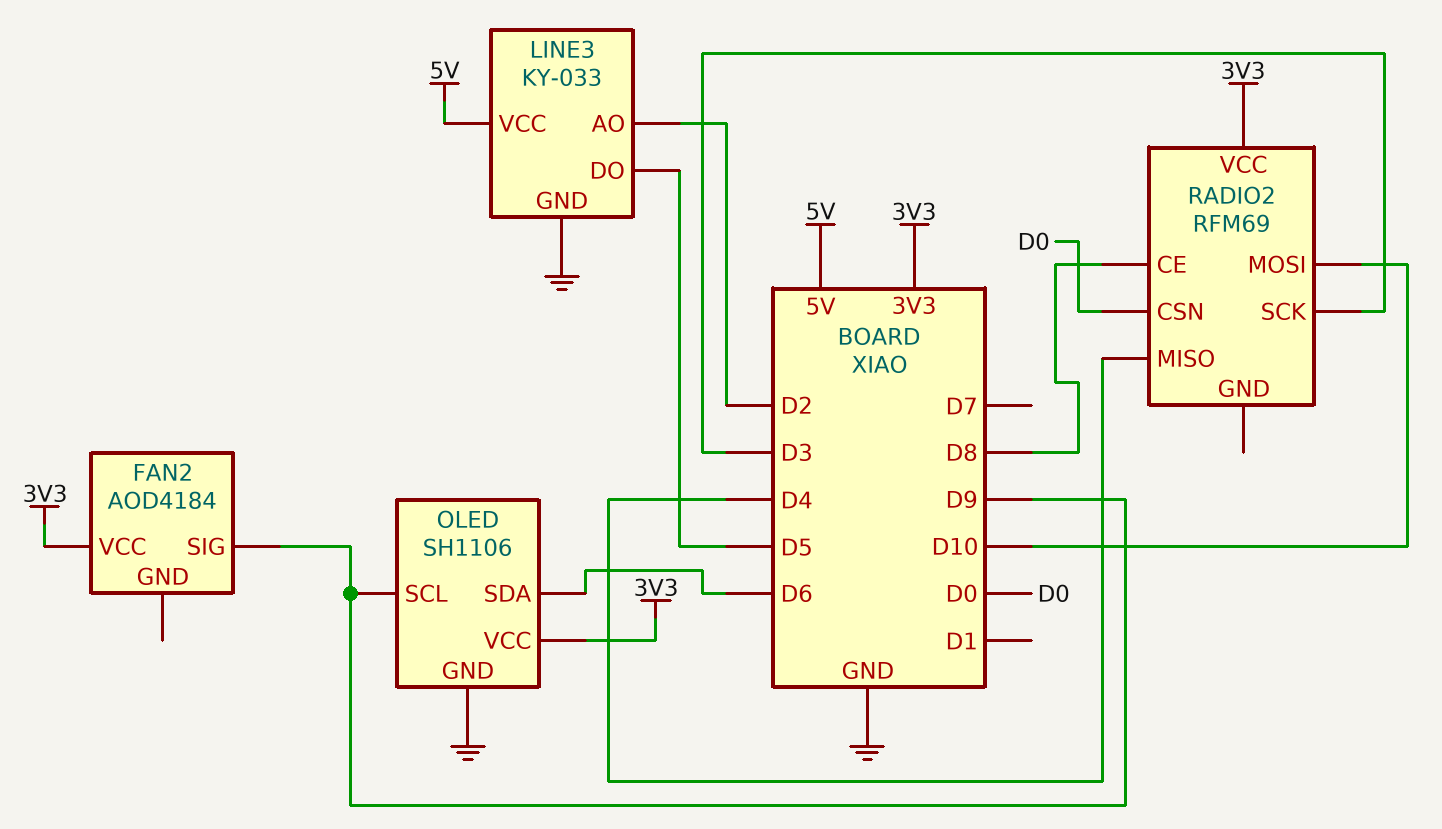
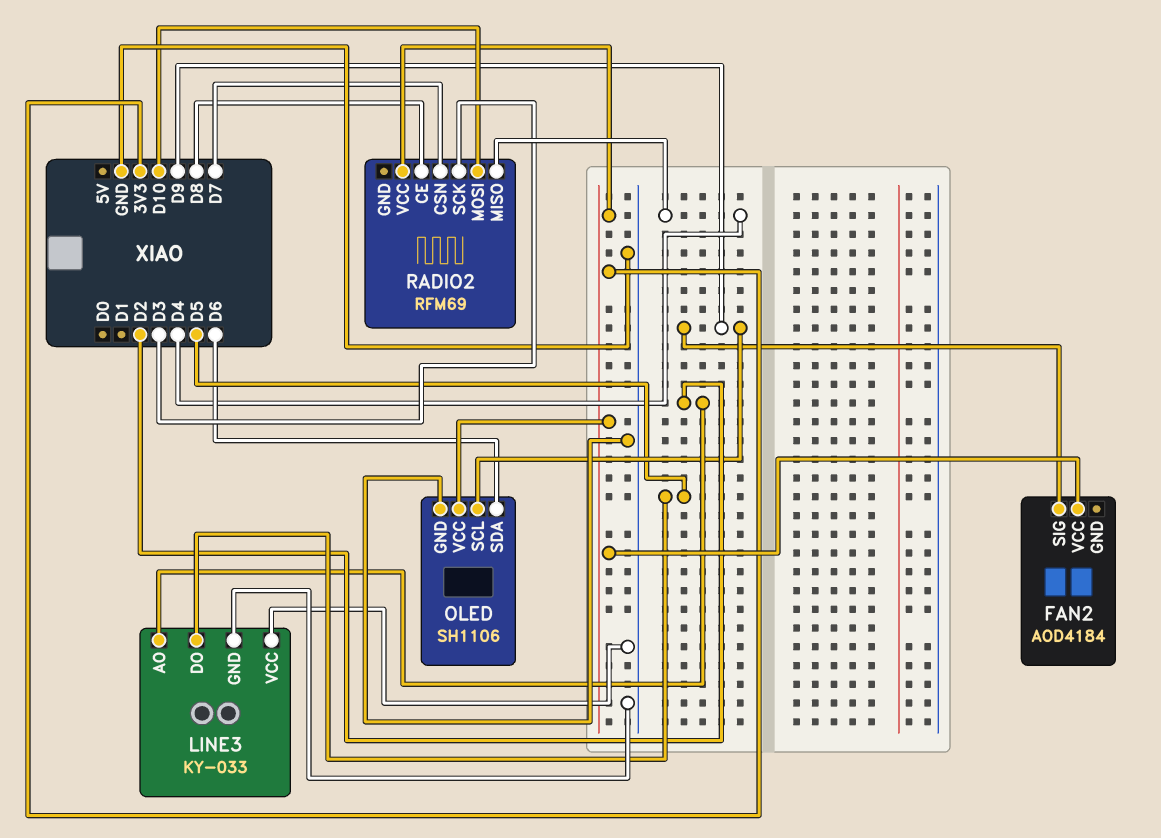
LINE3 pin VCC: 5V -> GND
RADIO2 pin CSN: D0 -> D7

